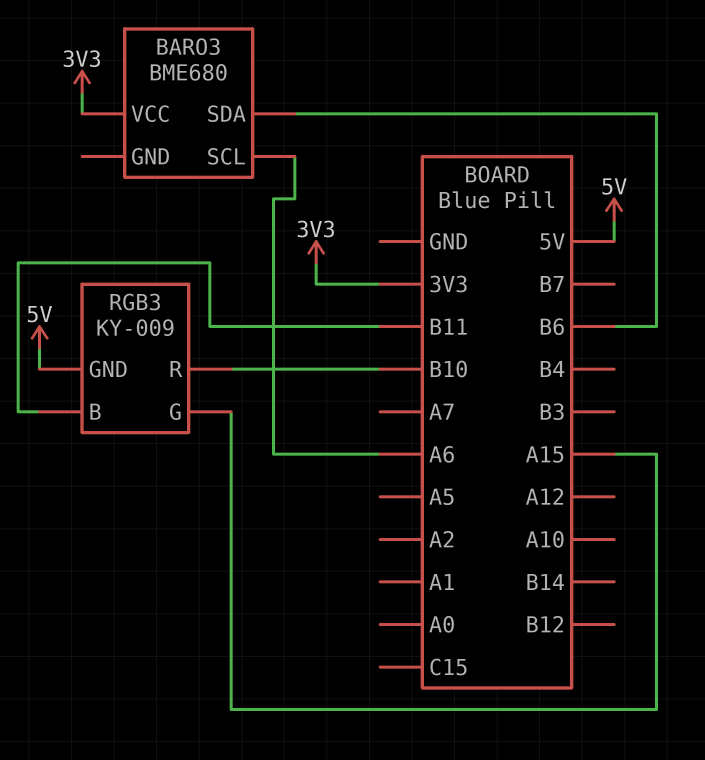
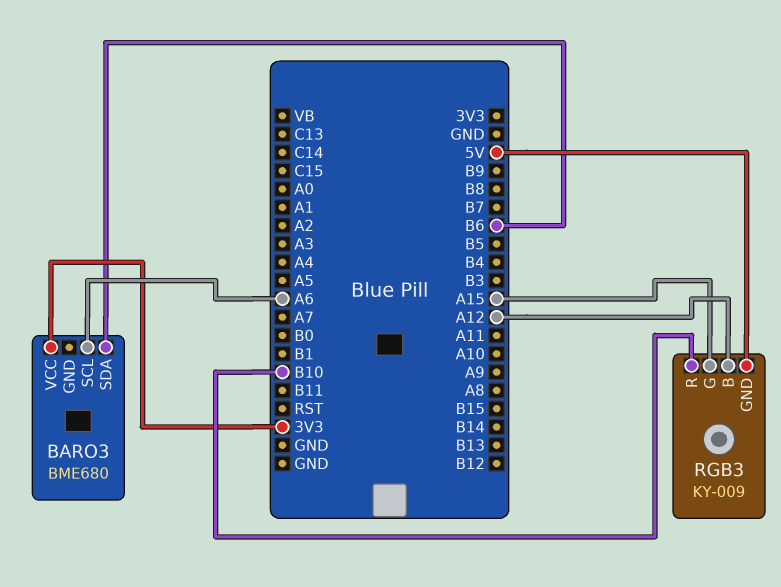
RGB3 pin B: B11 -> A12

